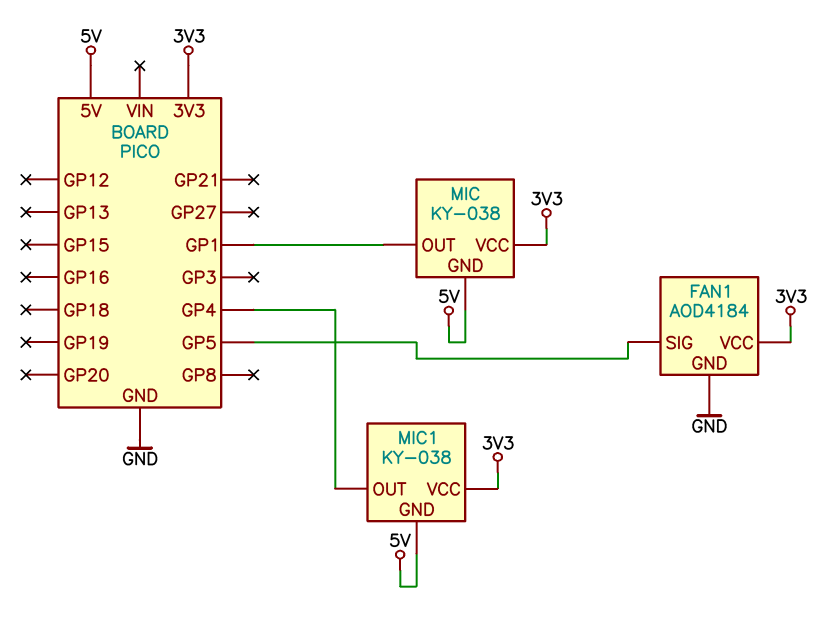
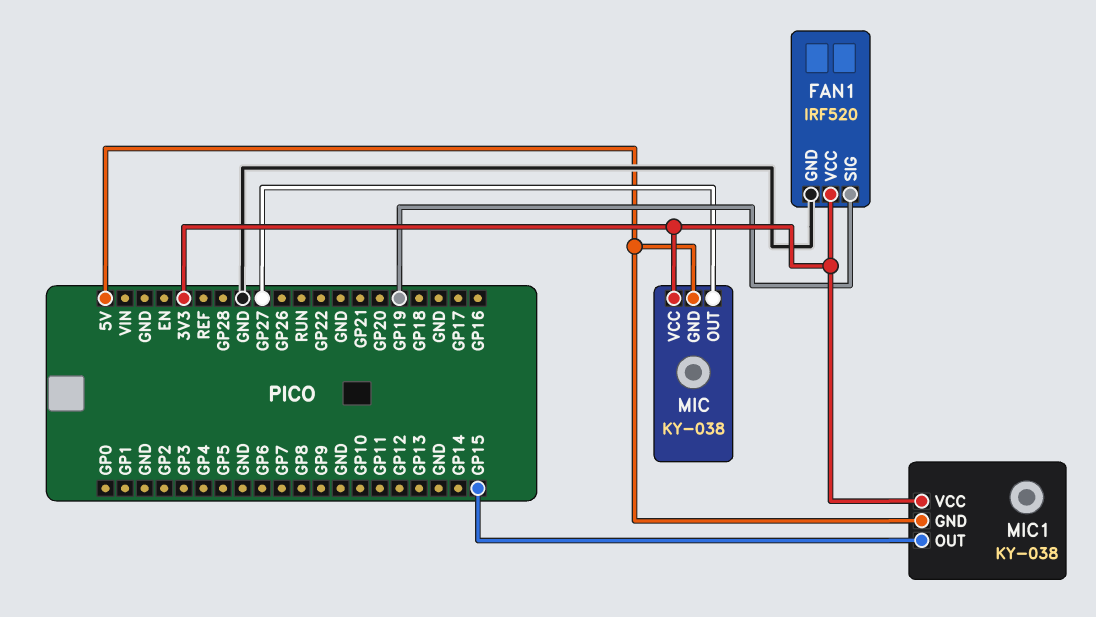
FAN1: AOD4184 -> IRF520
FAN1 pin SIG: GP5 -> GP19
MIC pin OUT: GP1 -> GP27
MIC1 pin OUT: GP4 -> GP15

